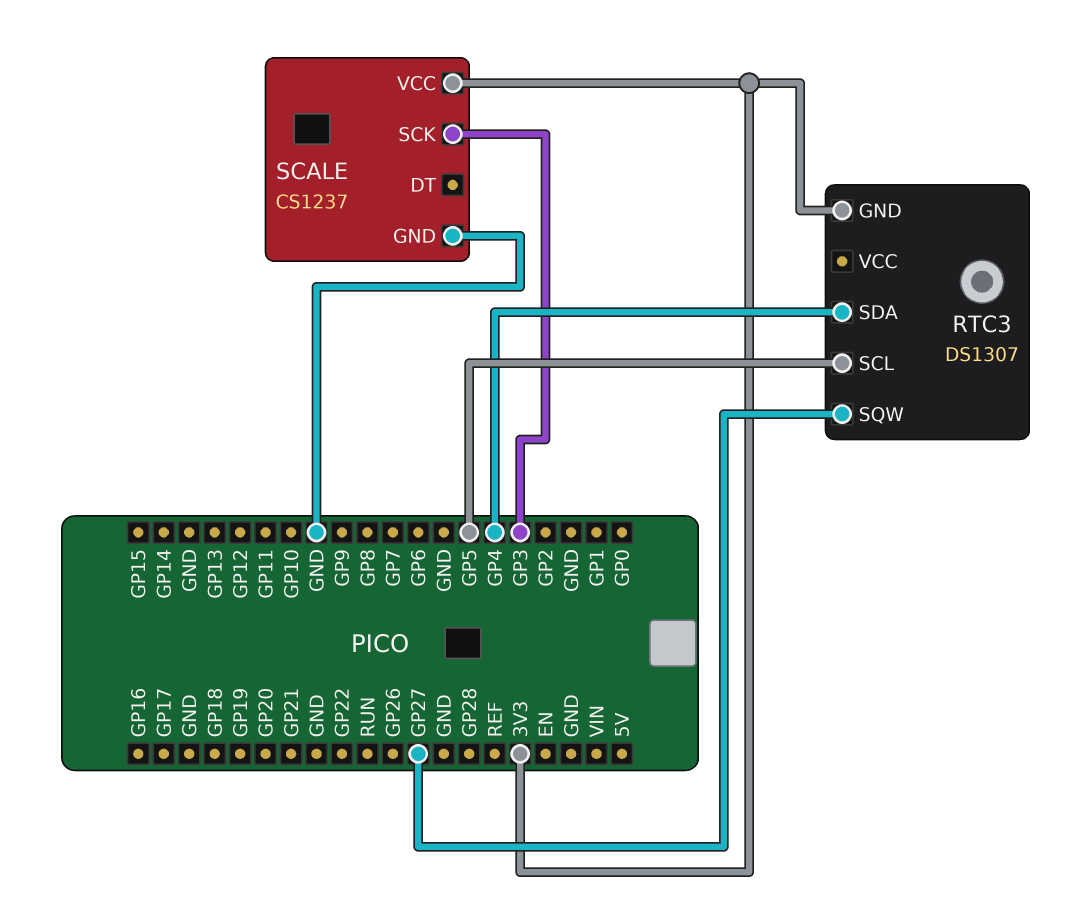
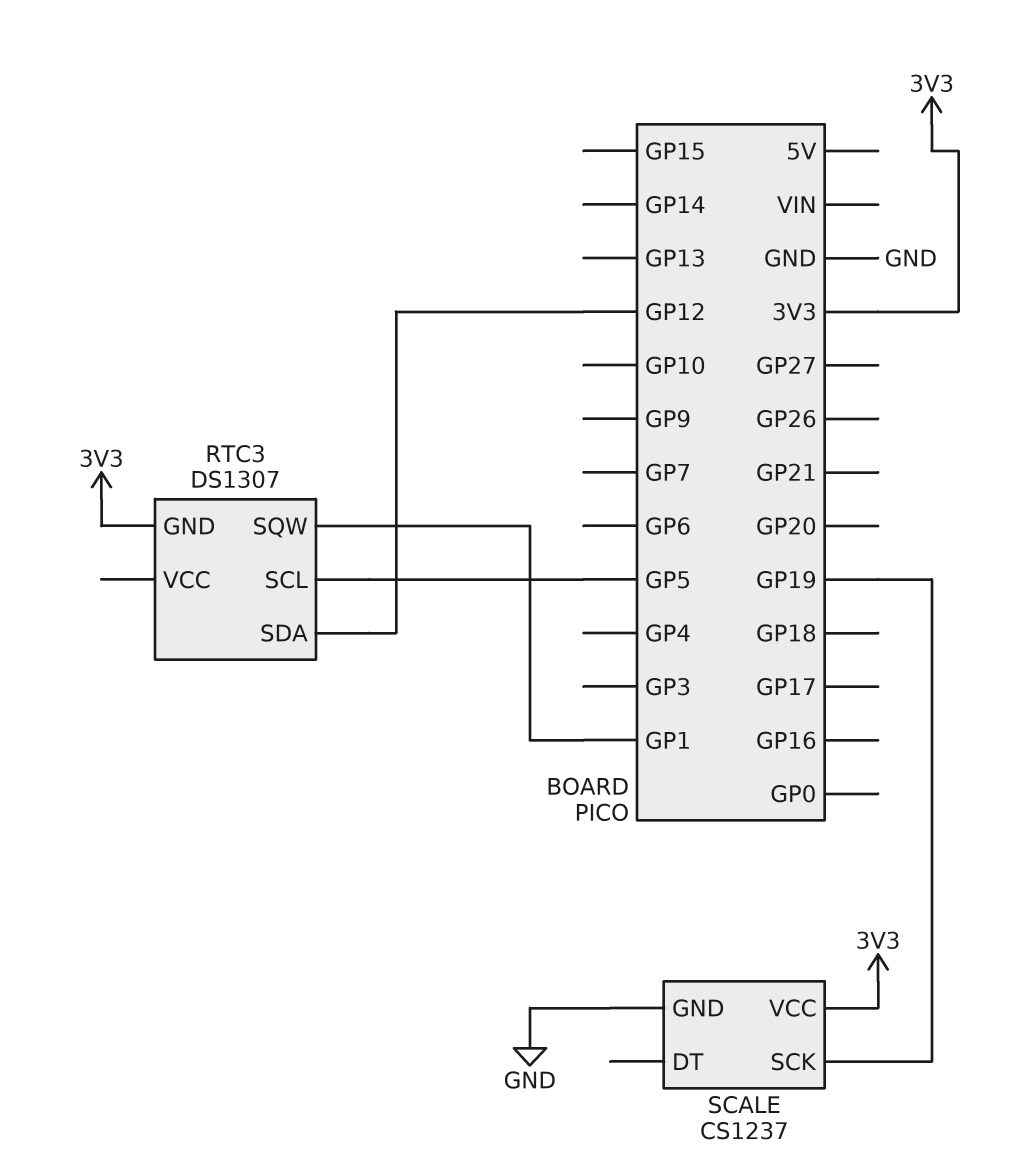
RTC3 pin SDA: GP4 -> GP12
RTC3 pin SQW: GP27 -> GP1
SCALE pin SCK: GP3 -> GP19

